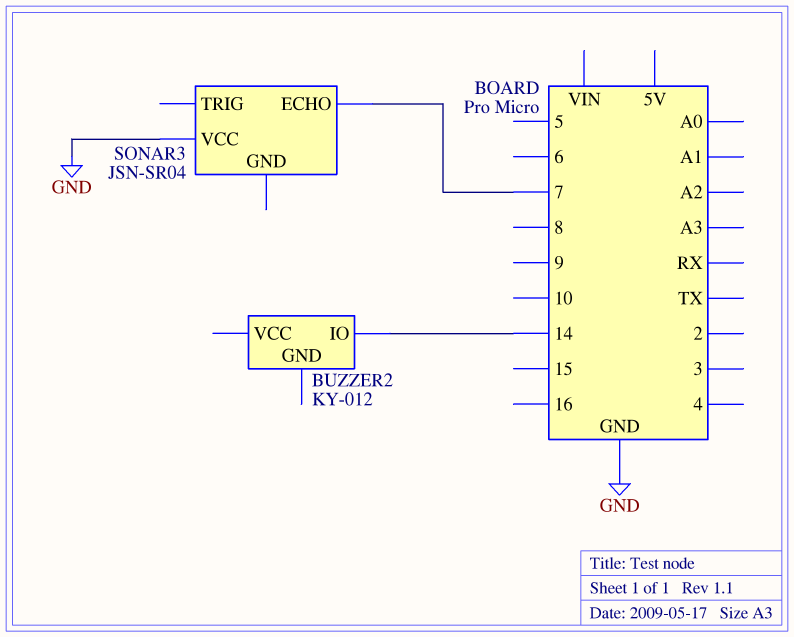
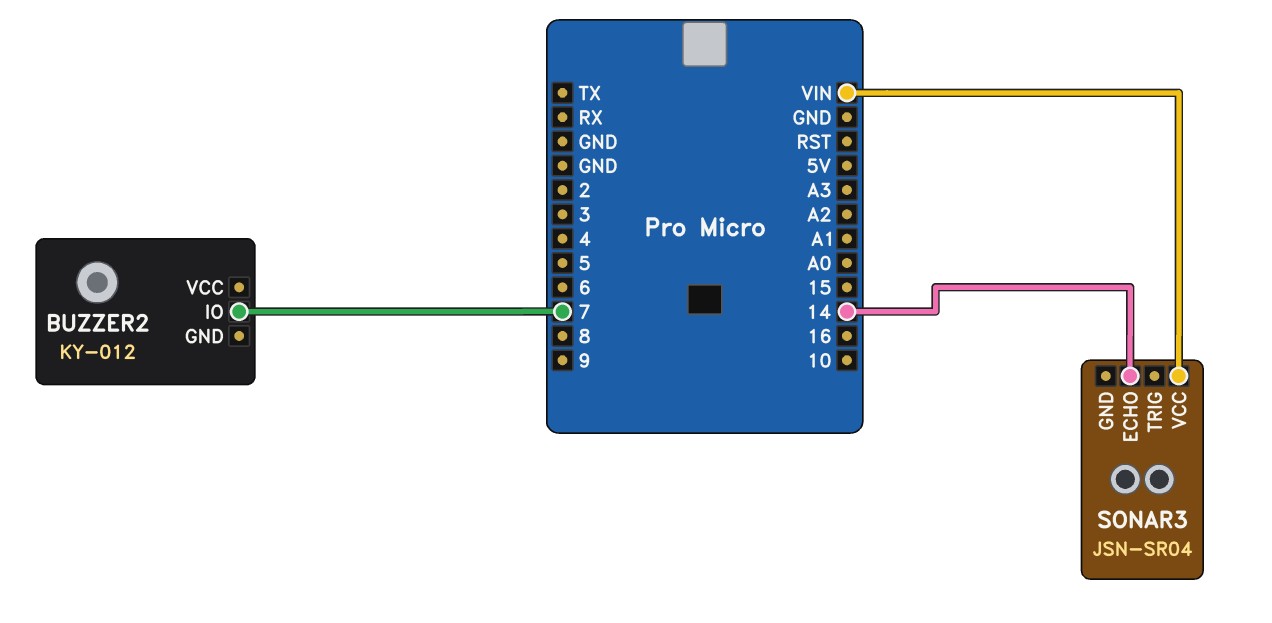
BUZZER2 pin IO: 14 -> 7
SONAR3 pin ECHO: 7 -> 14
SONAR3 pin VCC: GND -> VIN

